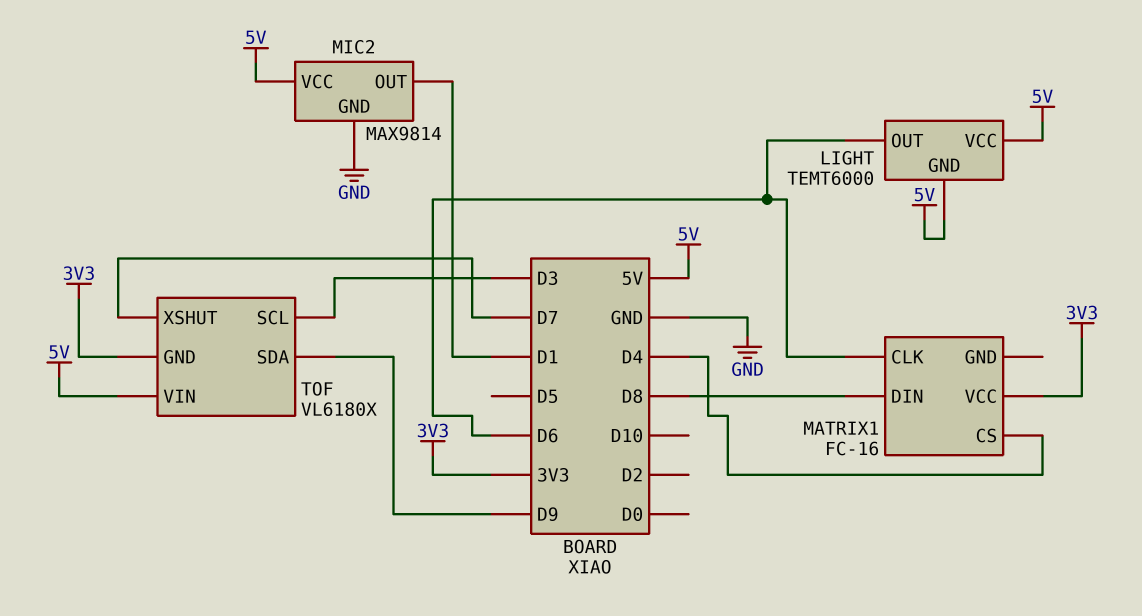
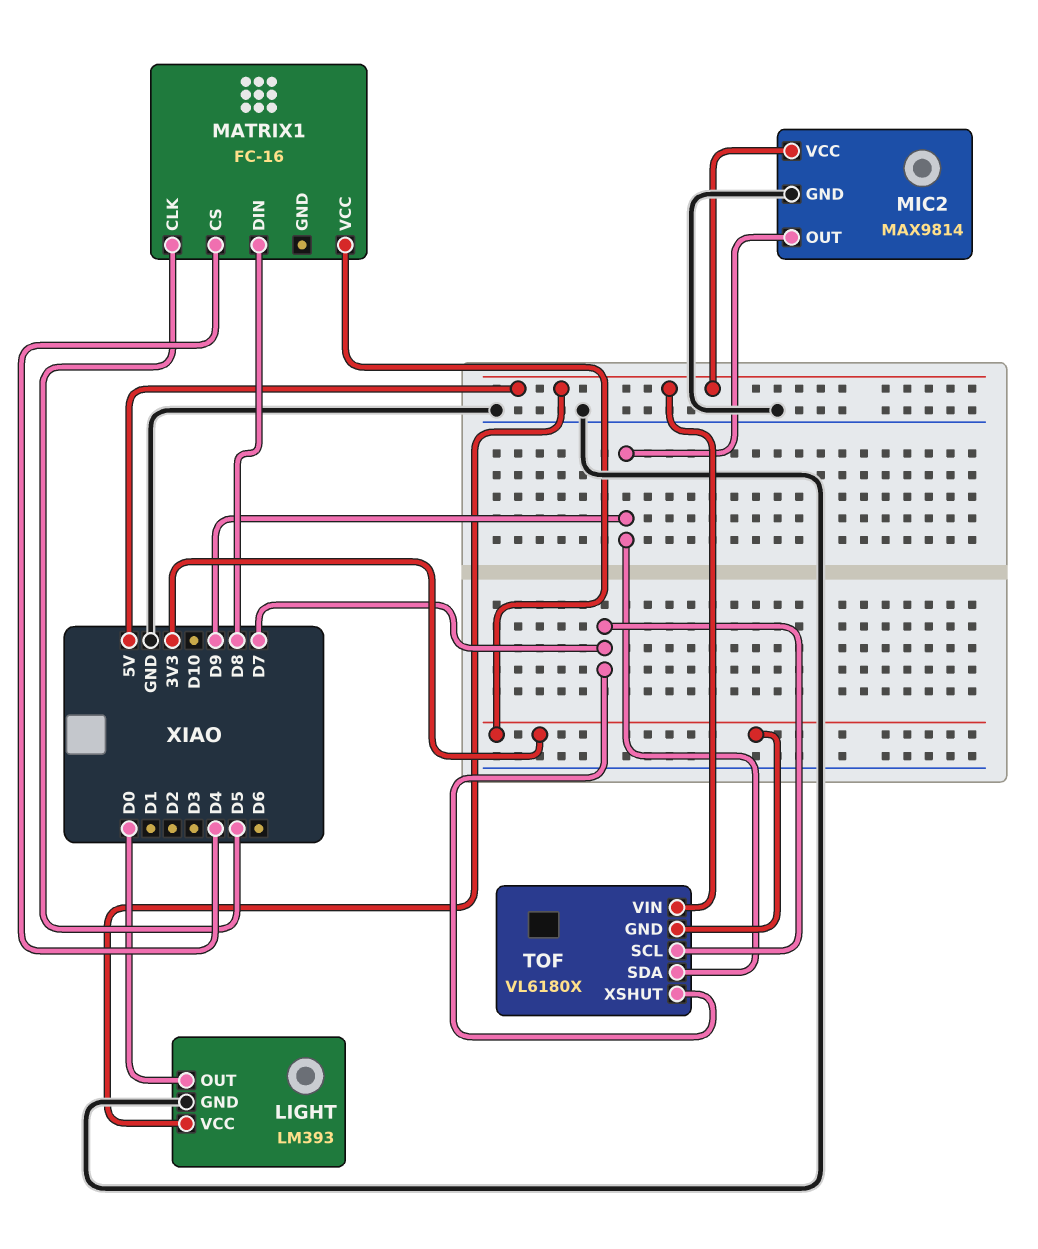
LIGHT: TEMT6000 -> LM393
LIGHT pin GND: 5V -> GND
LIGHT pin OUT: D6 -> D0
MATRIX1 pin CLK: D6 -> D5
MIC2 pin OUT: D1 -> D9
TOF pin SCL: D3 -> D7

